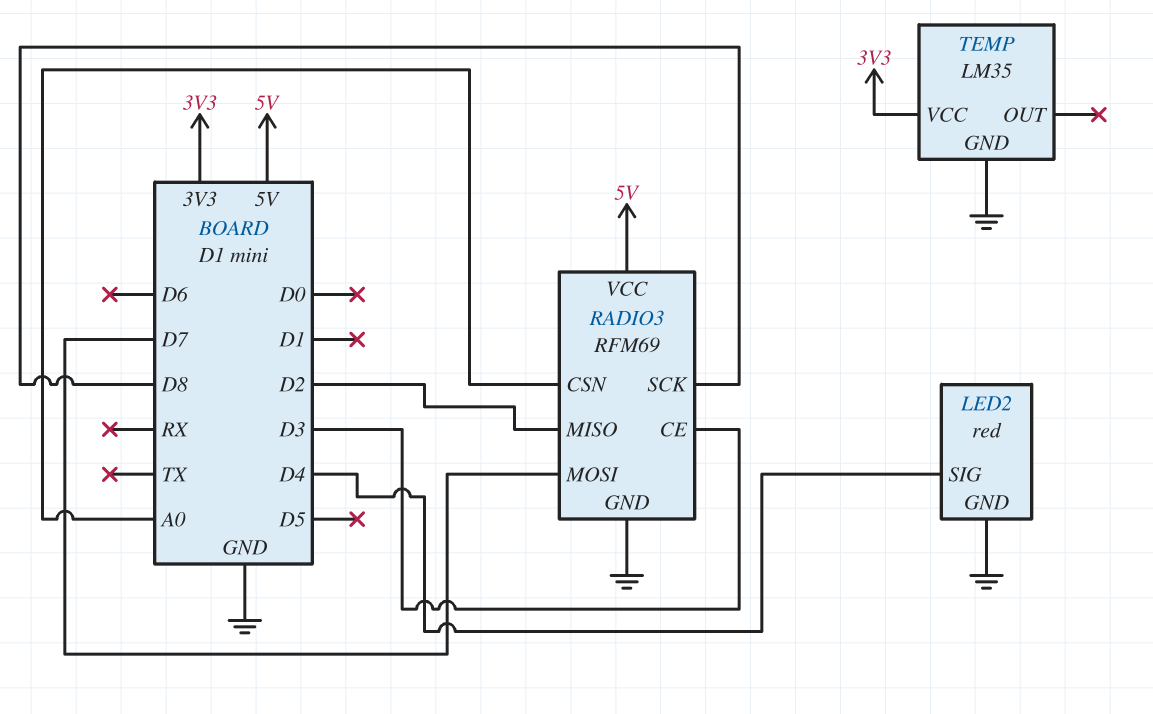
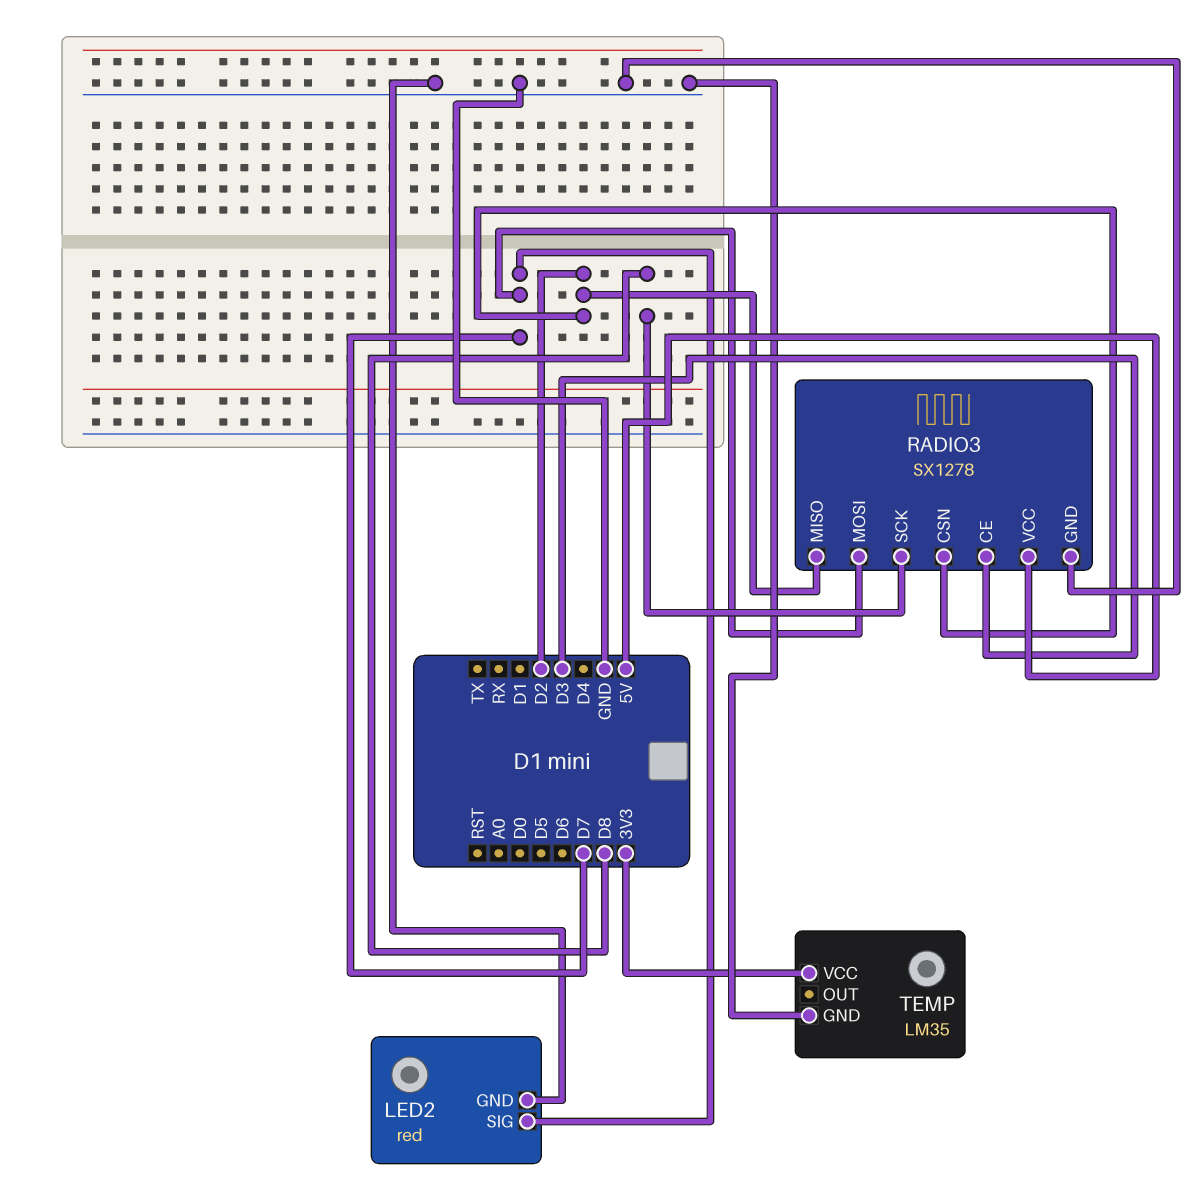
LED2 pin SIG: D4 -> D7
RADIO3: RFM69 -> SX1278
RADIO3 pin CSN: A0 -> D2

